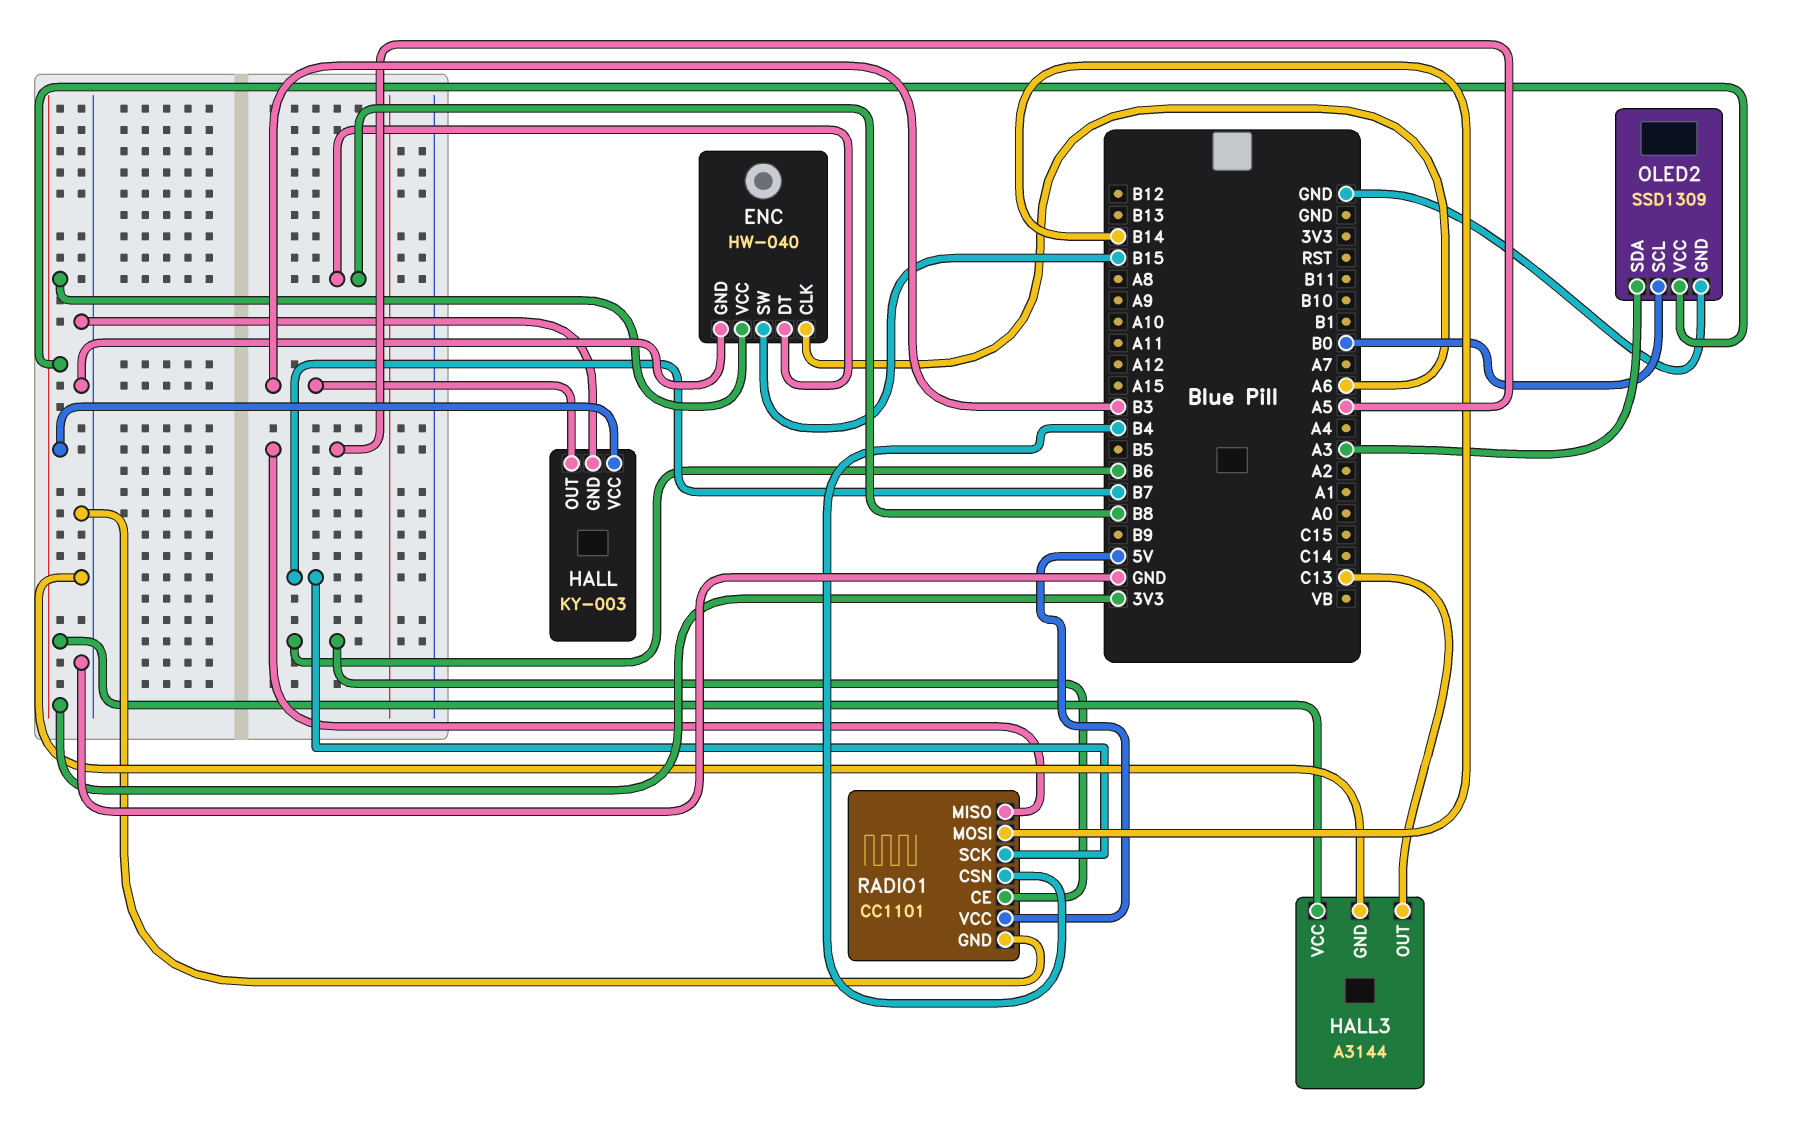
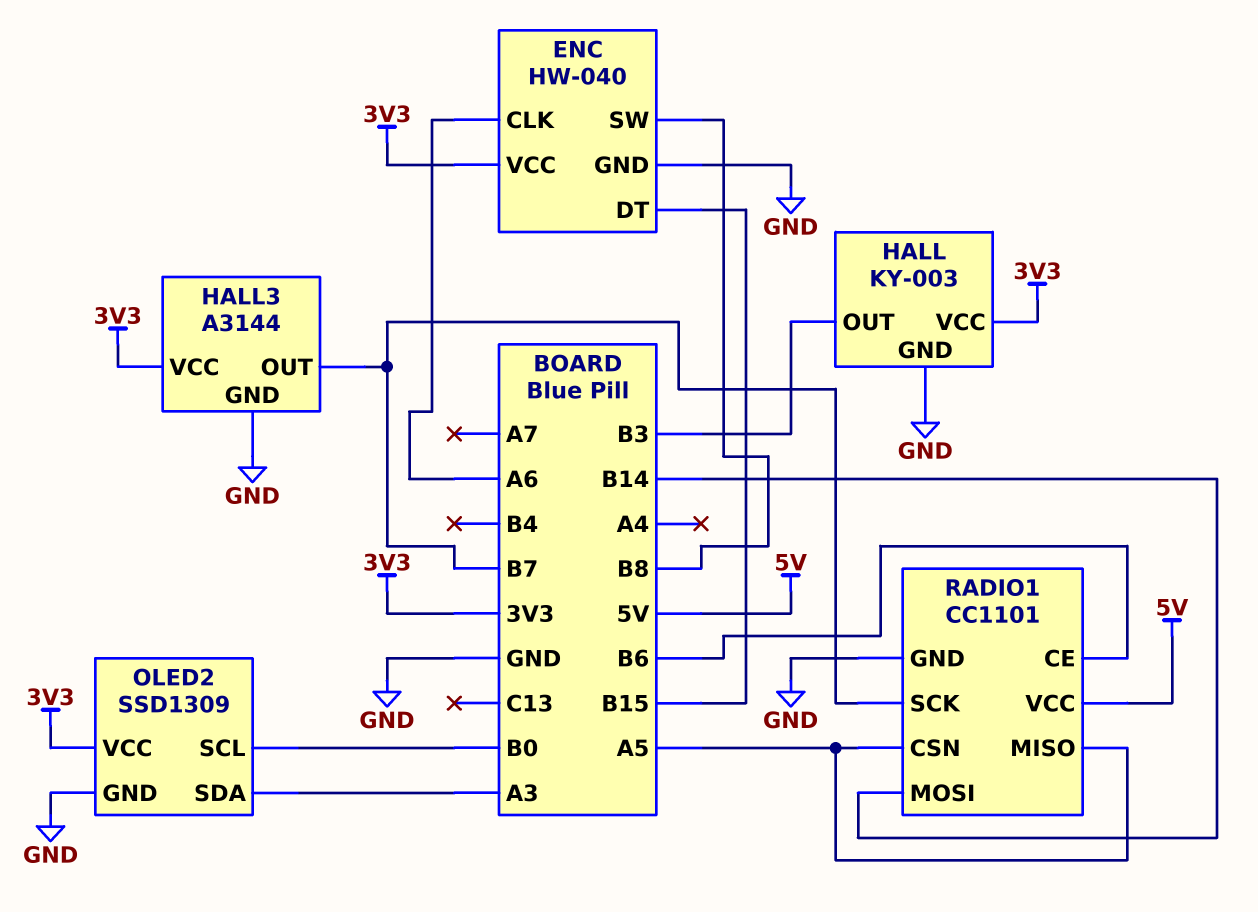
ENC pin DT: B8 -> B15
ENC pin SW: B15 -> B8
HALL3 pin OUT: C13 -> B7
RADIO1 pin CSN: B4 -> A5

